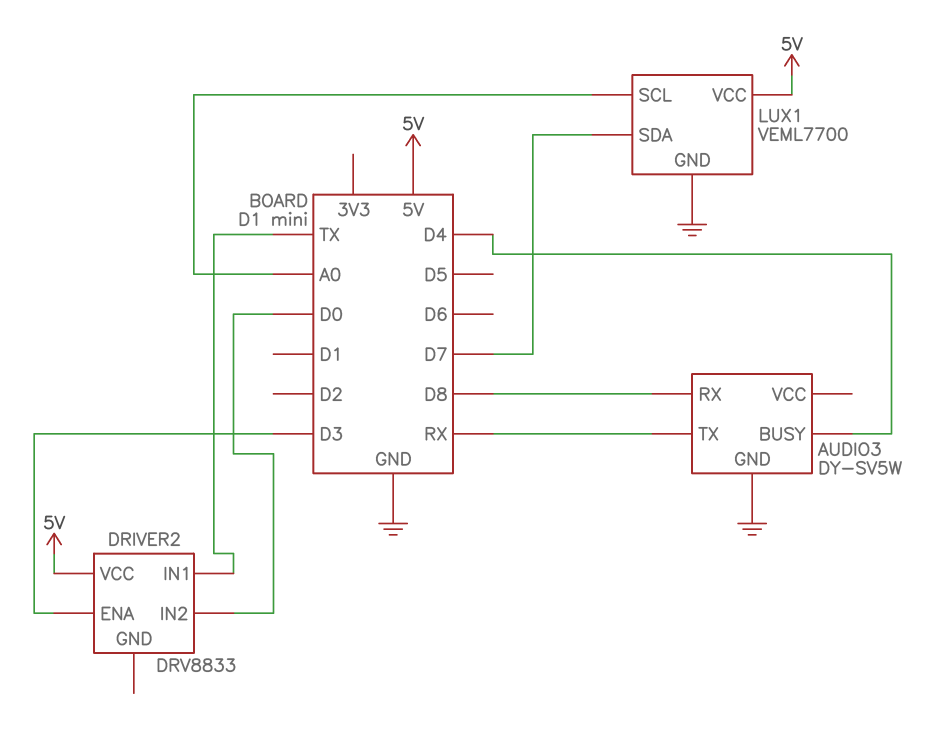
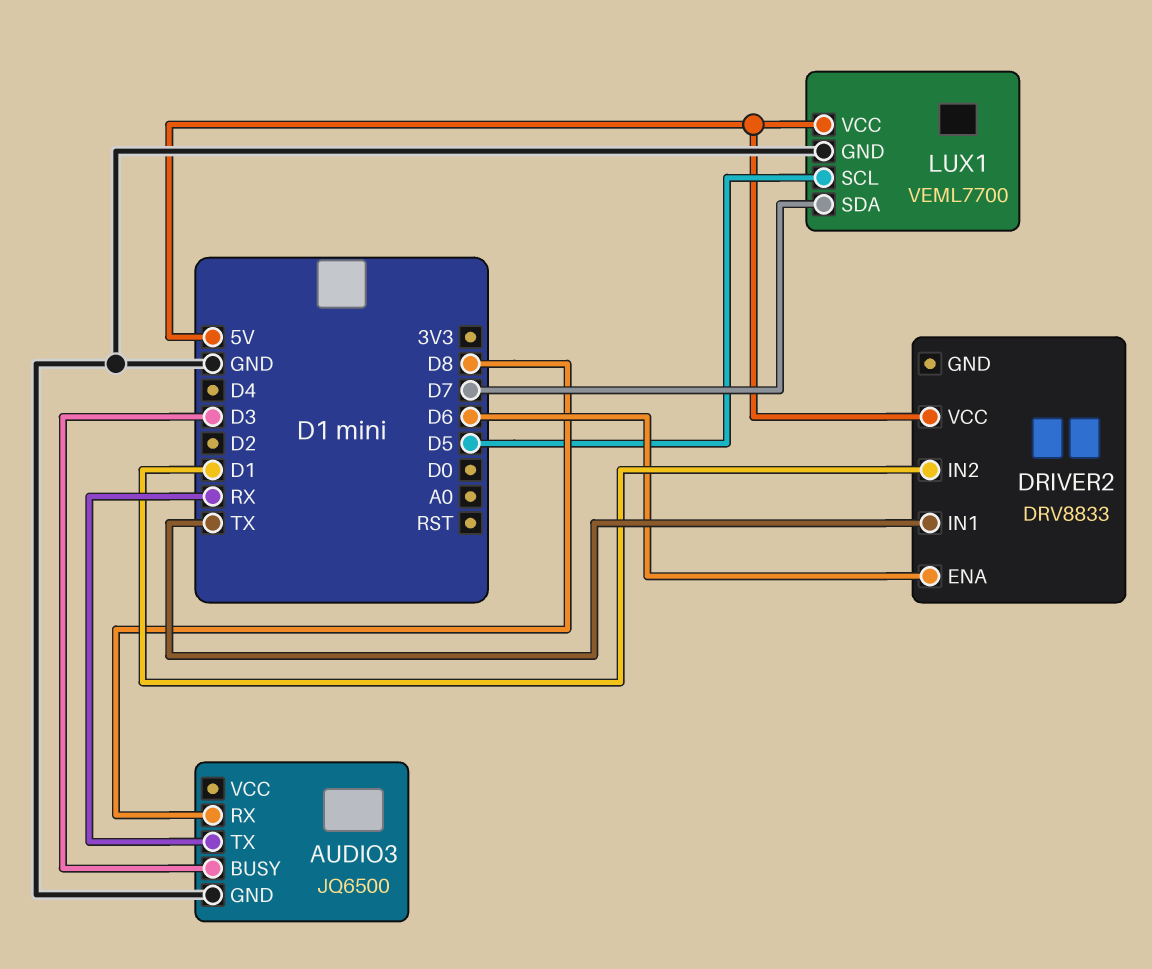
AUDIO3: DY-SV5W -> JQ6500
AUDIO3 pin BUSY: D4 -> D3
DRIVER2 pin ENA: D3 -> D6
DRIVER2 pin IN2: D0 -> D1
LUX1 pin SCL: A0 -> D5

